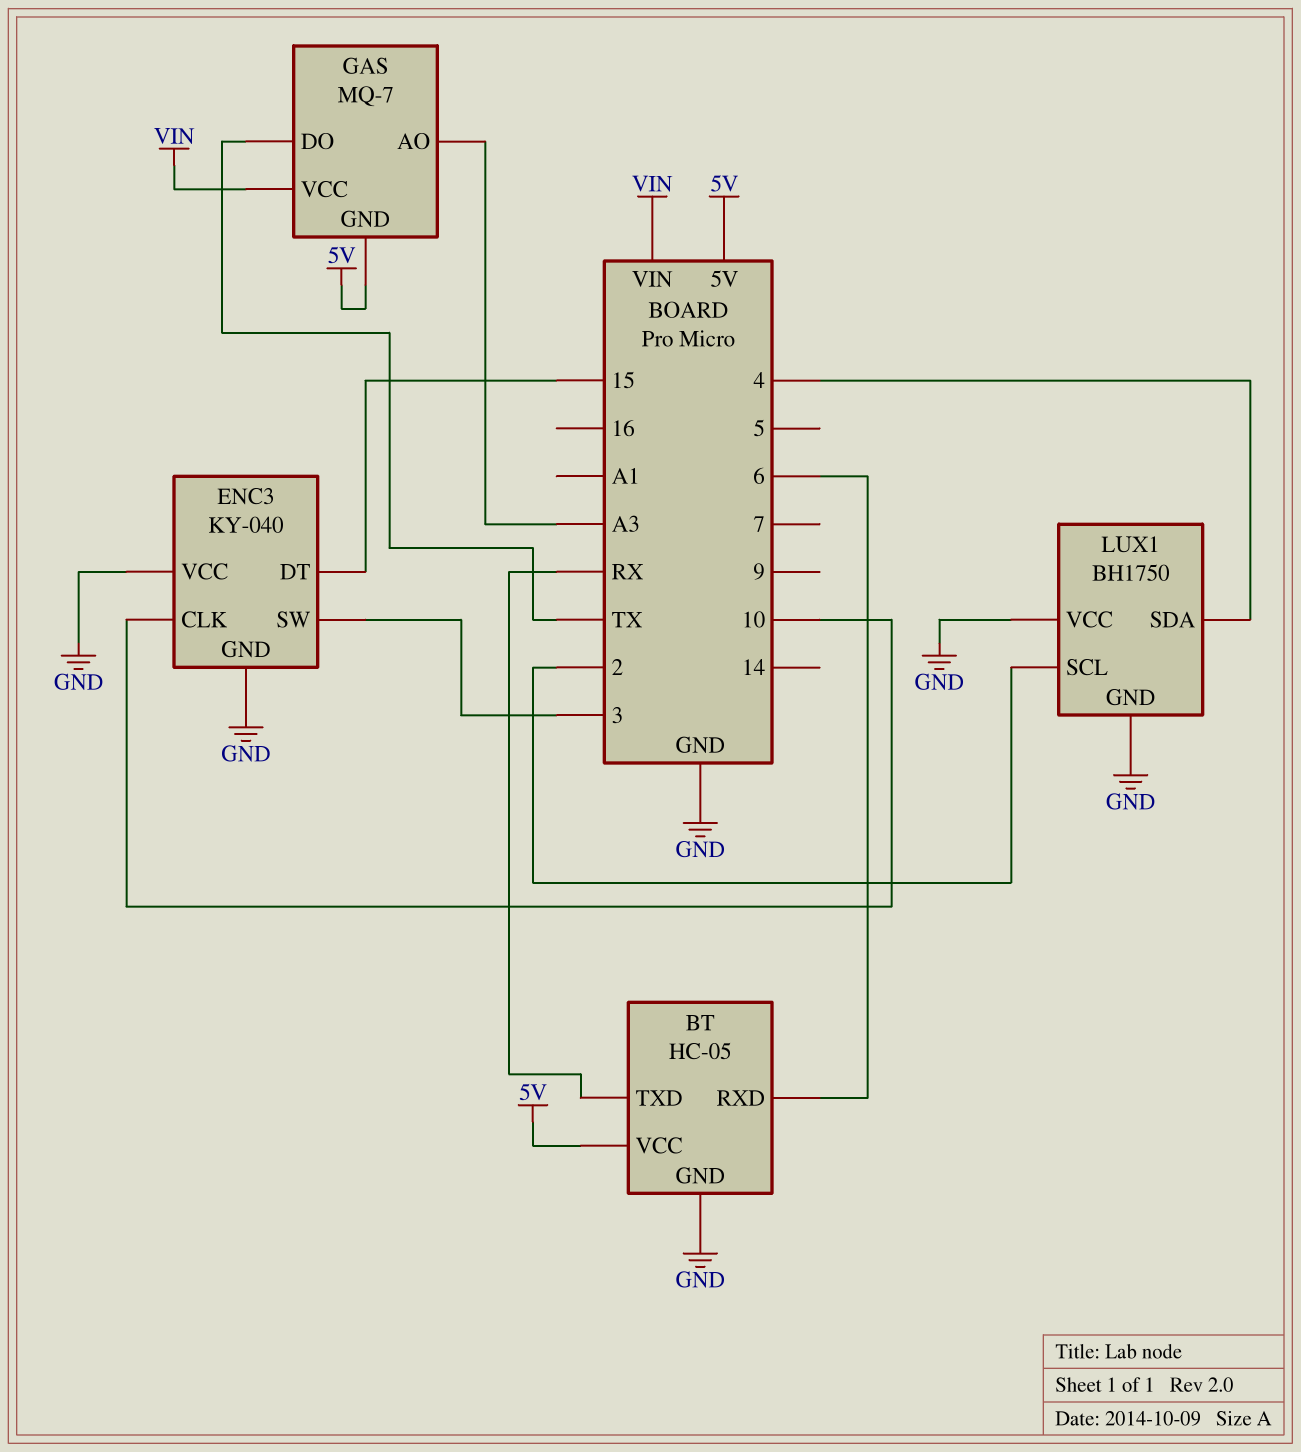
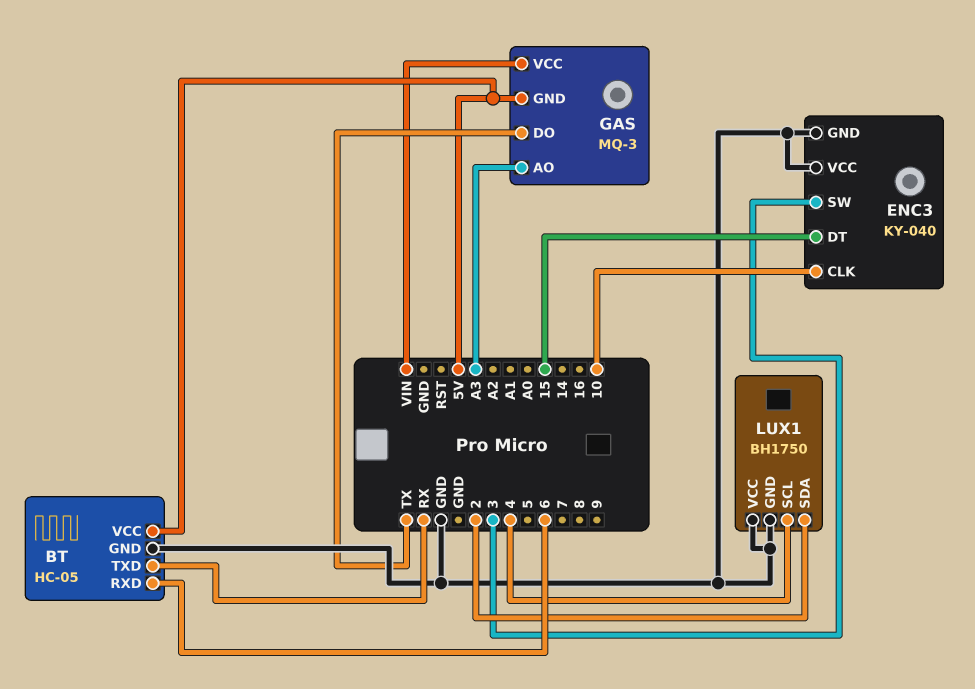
GAS: MQ-7 -> MQ-3
LUX1 pin SCL: 2 -> 4
LUX1 pin SDA: 4 -> 2

